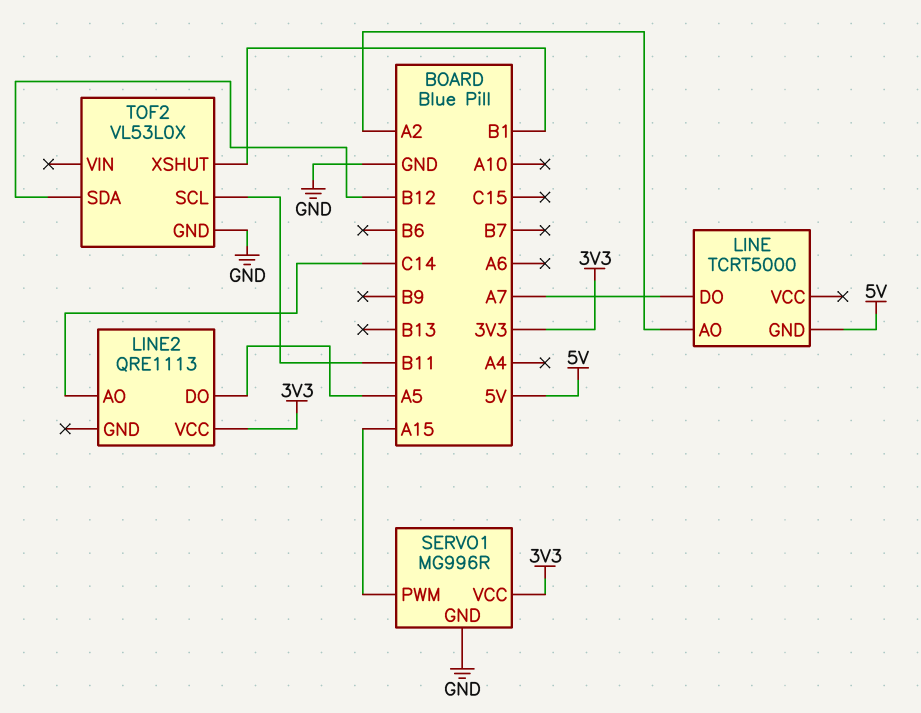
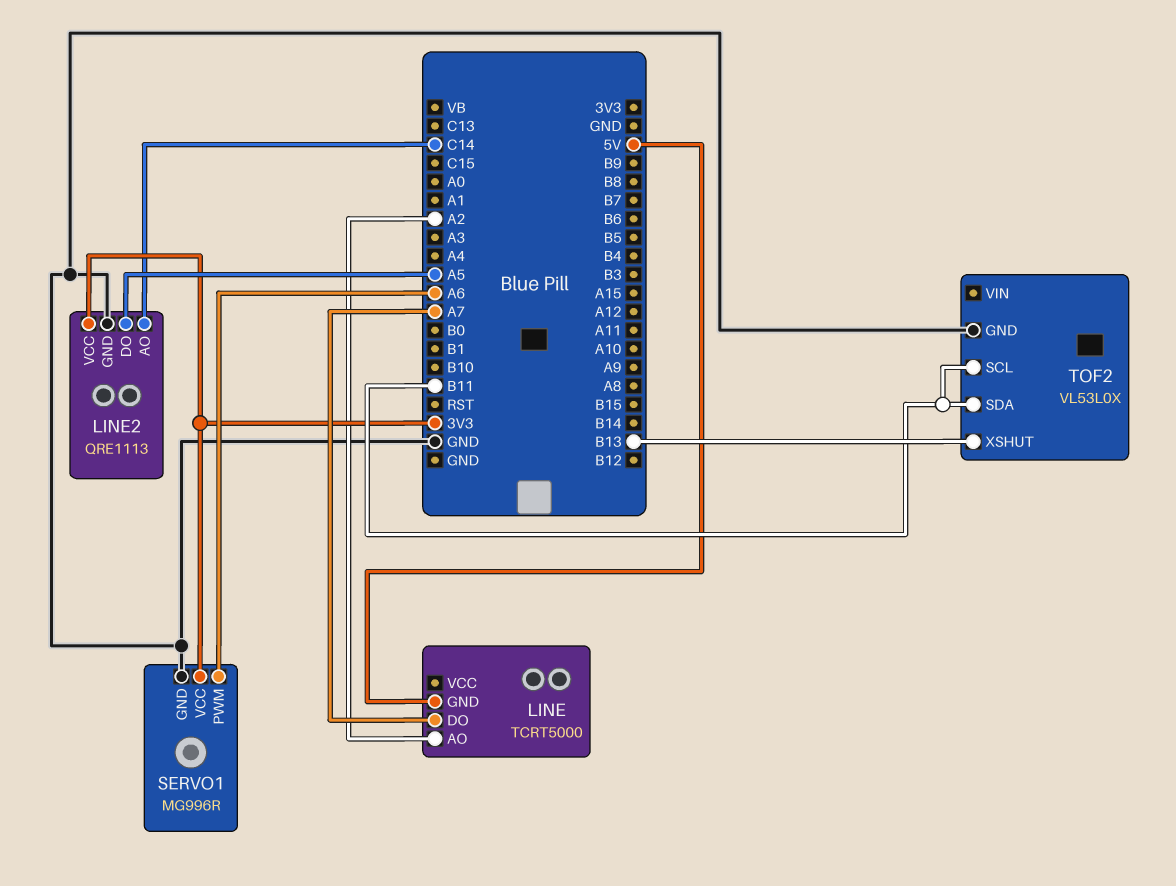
LINE2 pin GND: none -> GND
SERVO1 pin PWM: A15 -> A6
TOF2 pin SDA: B12 -> B11
TOF2 pin XSHUT: B1 -> B13

